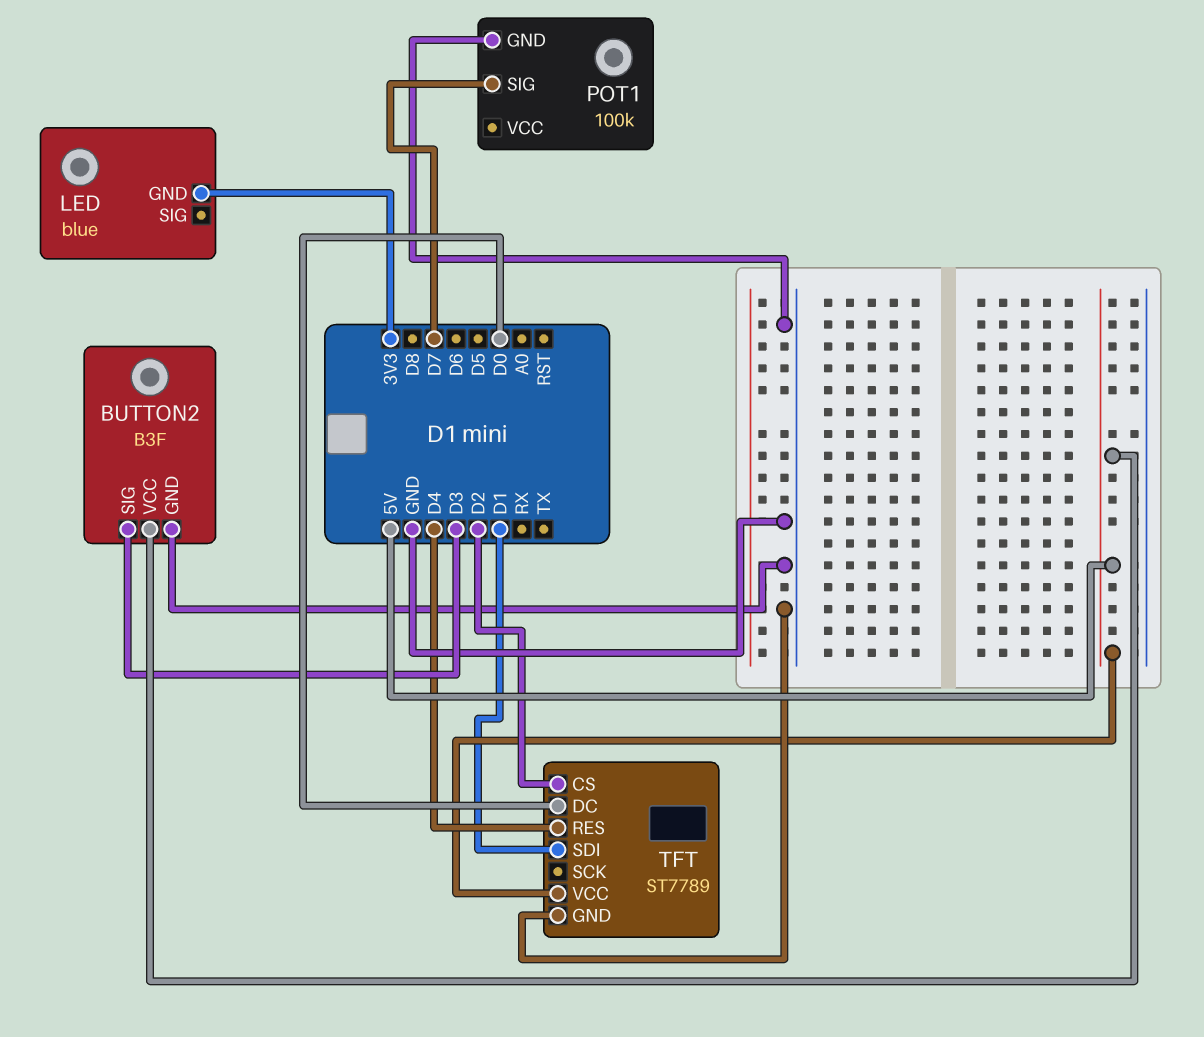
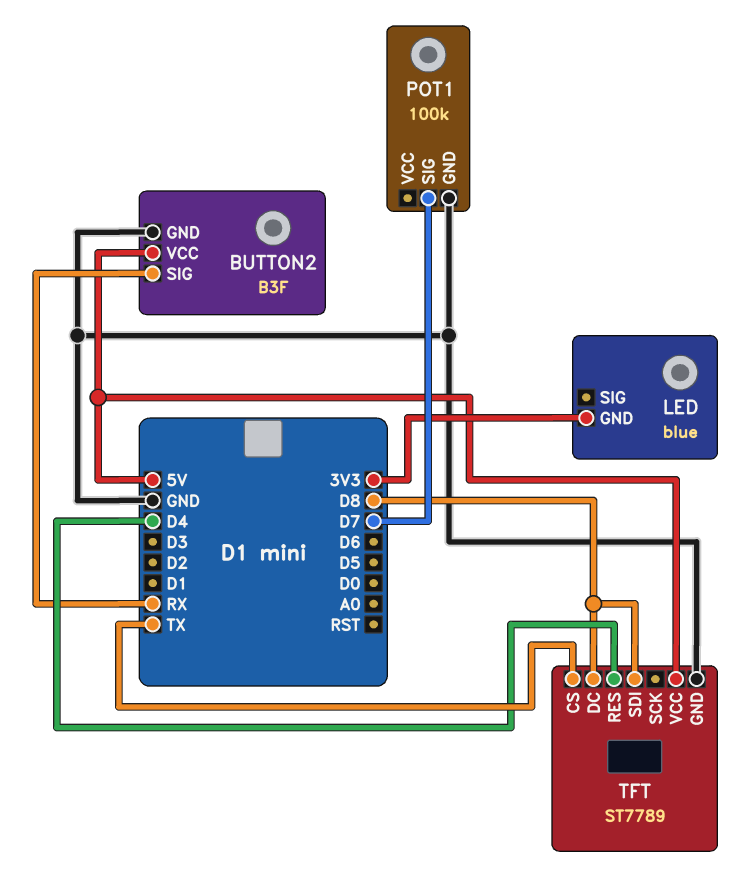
BUTTON2 pin SIG: D3 -> RX
TFT pin CS: D2 -> TX
TFT pin DC: D0 -> D8
TFT pin SDI: D1 -> D8

